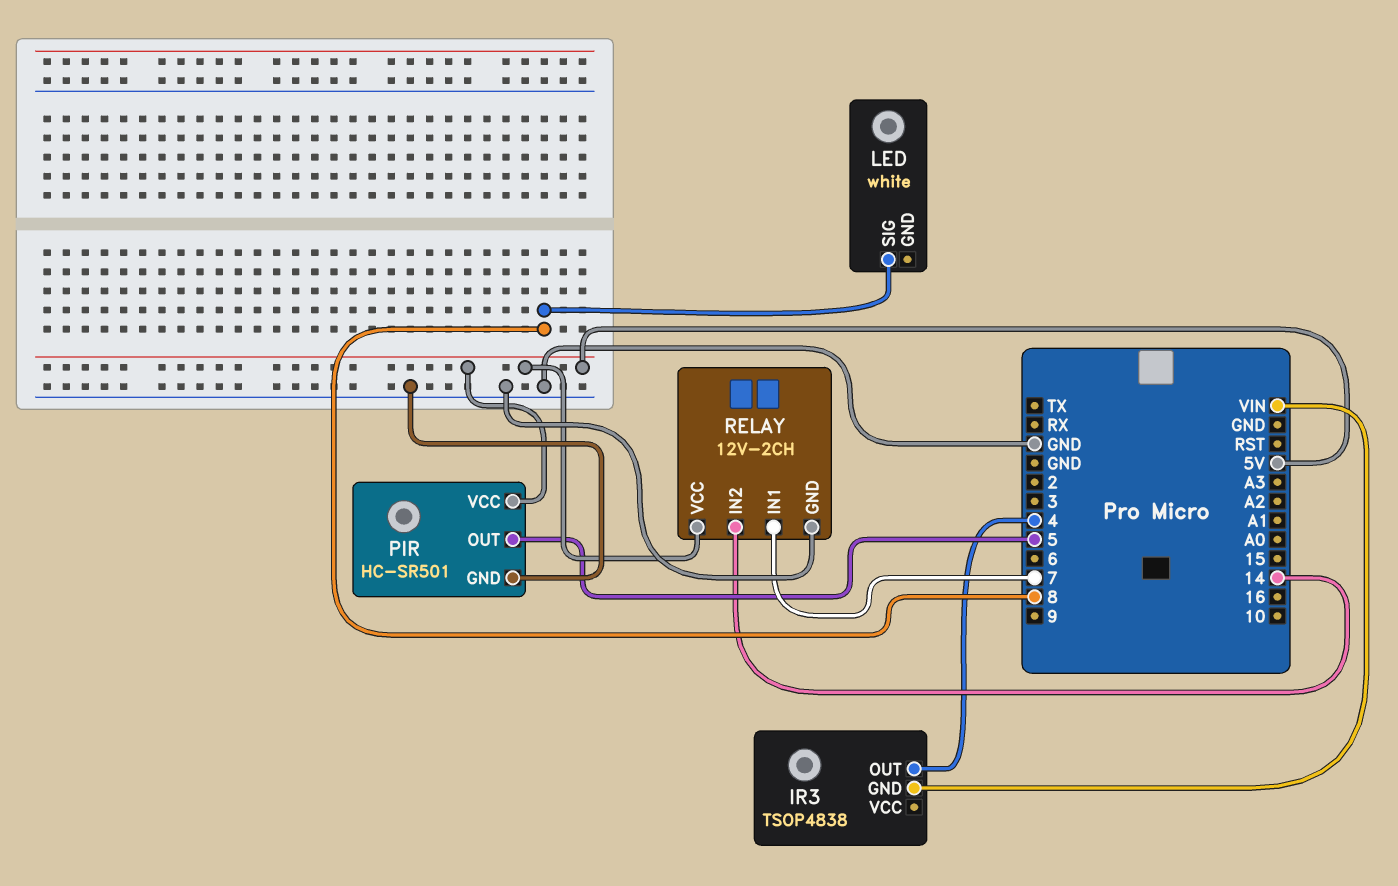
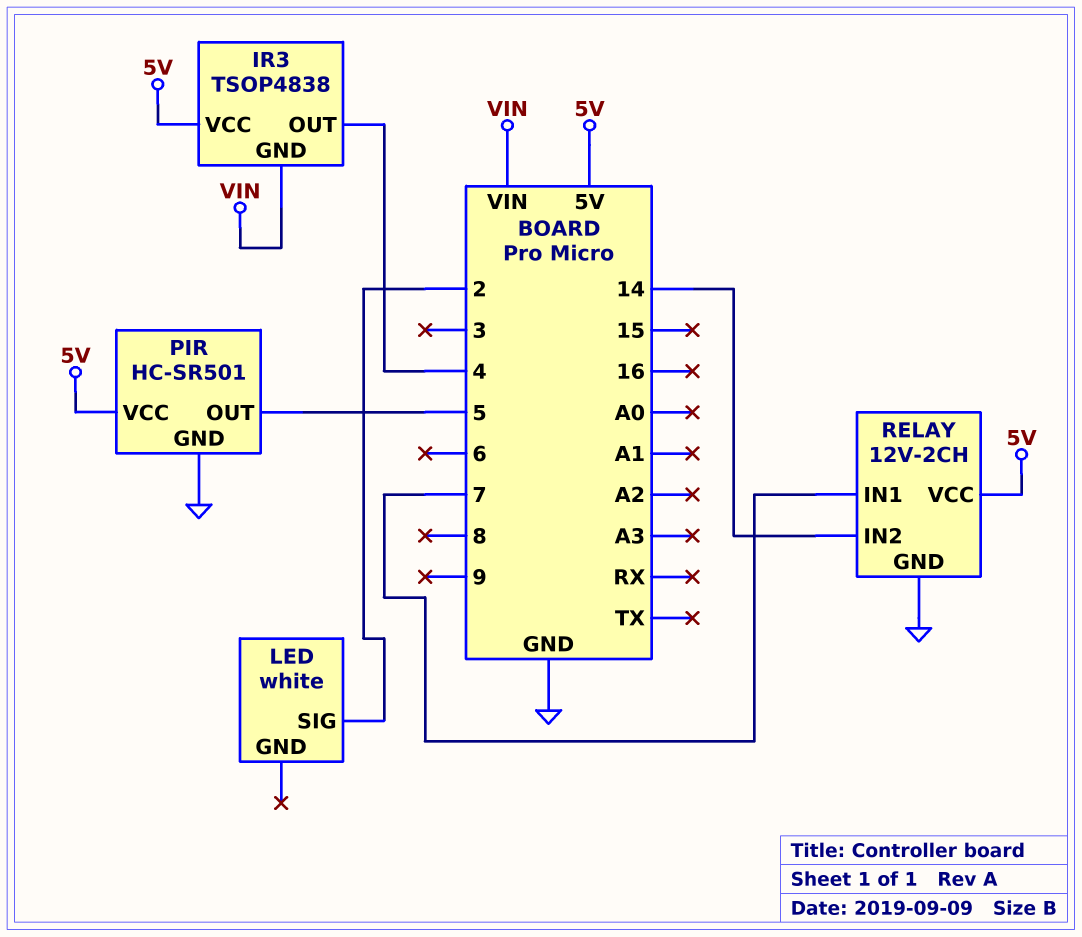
IR3 pin VCC: none -> 5V
LED pin SIG: 8 -> 2

